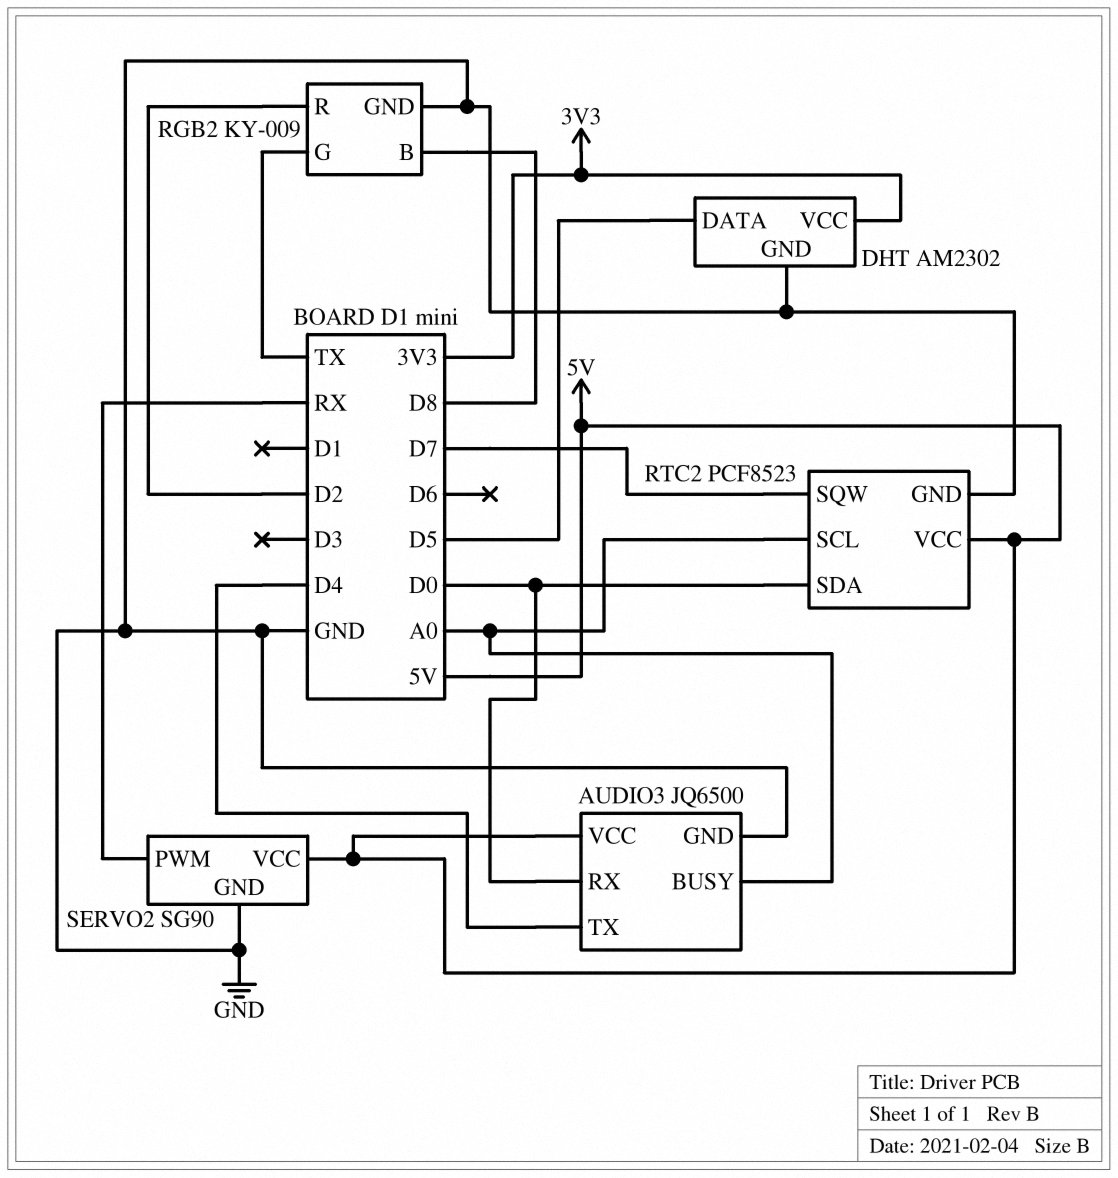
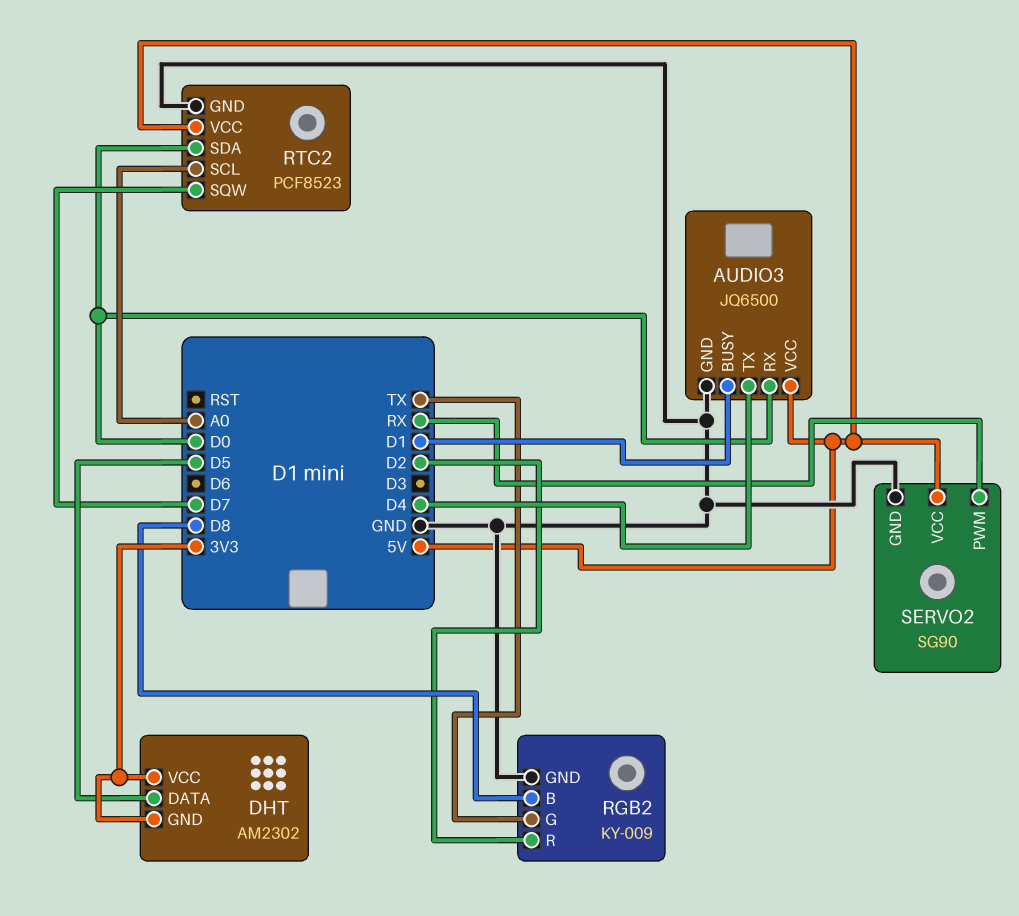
AUDIO3 pin BUSY: A0 -> D1
DHT pin GND: GND -> 3V3

